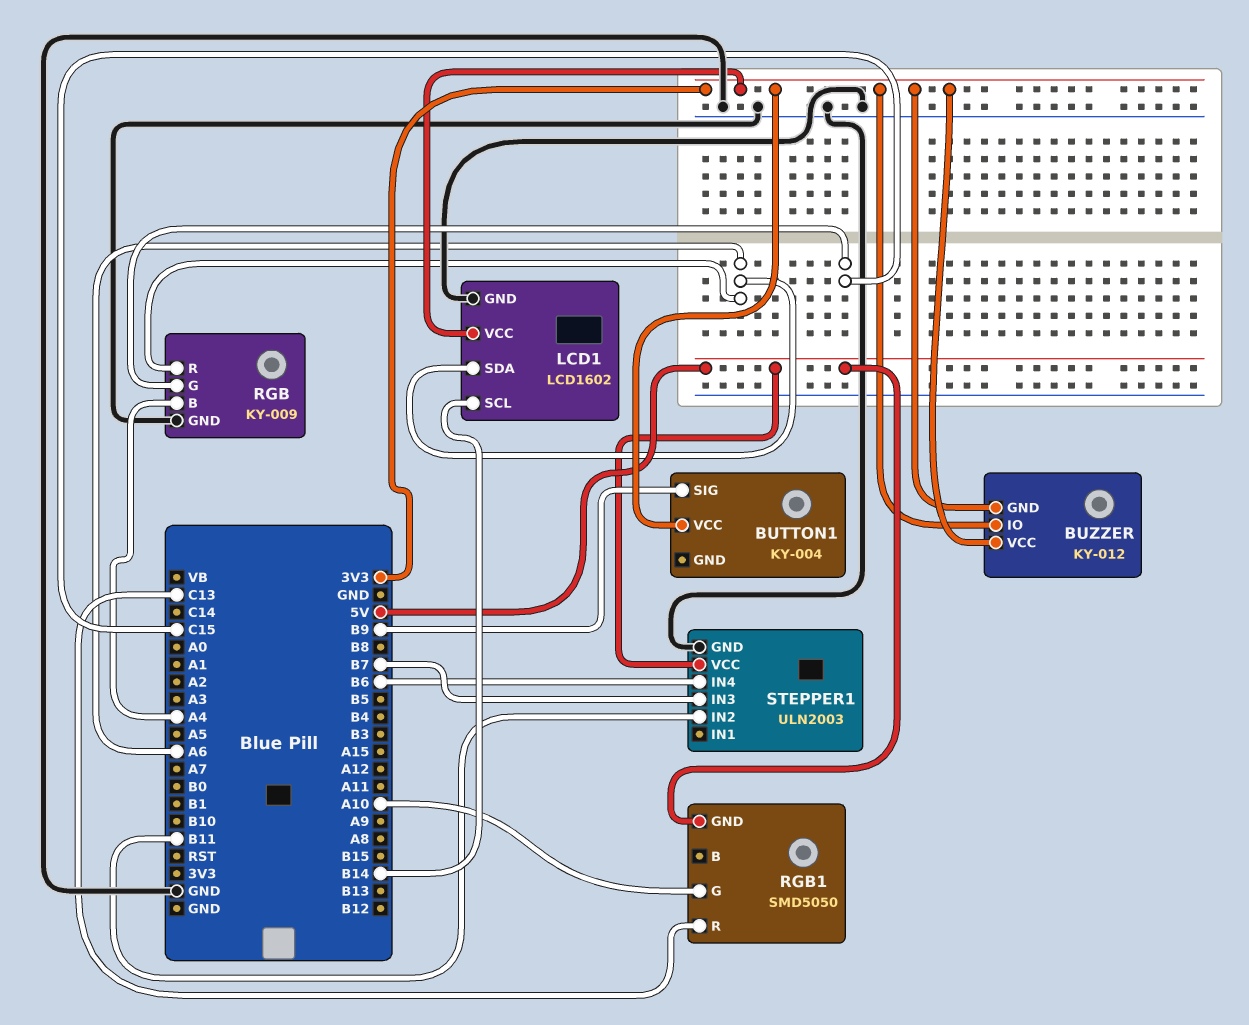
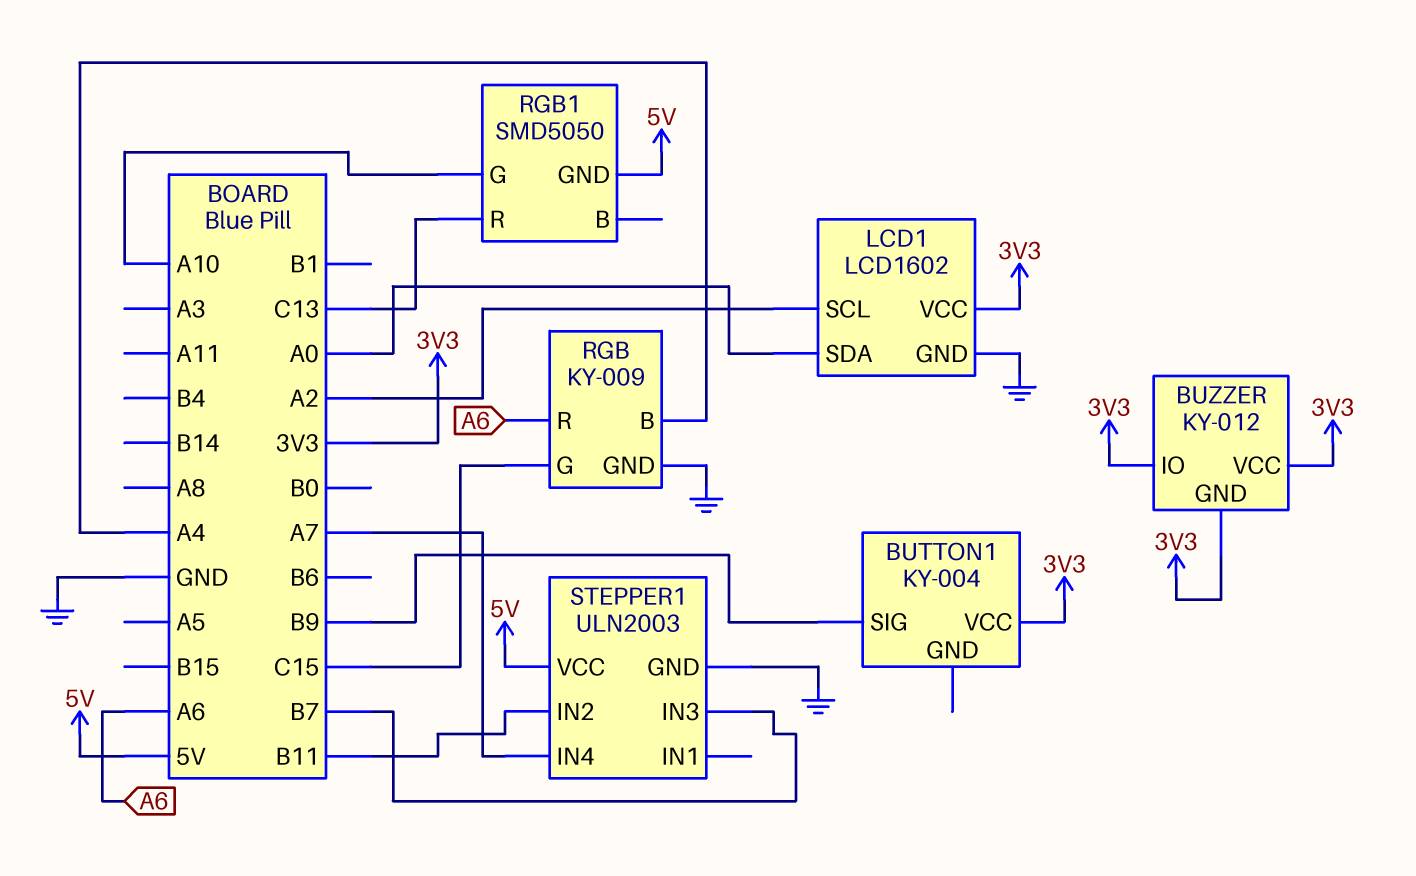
LCD1 pin SCL: B14 -> A2
LCD1 pin SDA: A6 -> A0
STEPPER1 pin IN4: B6 -> A7

